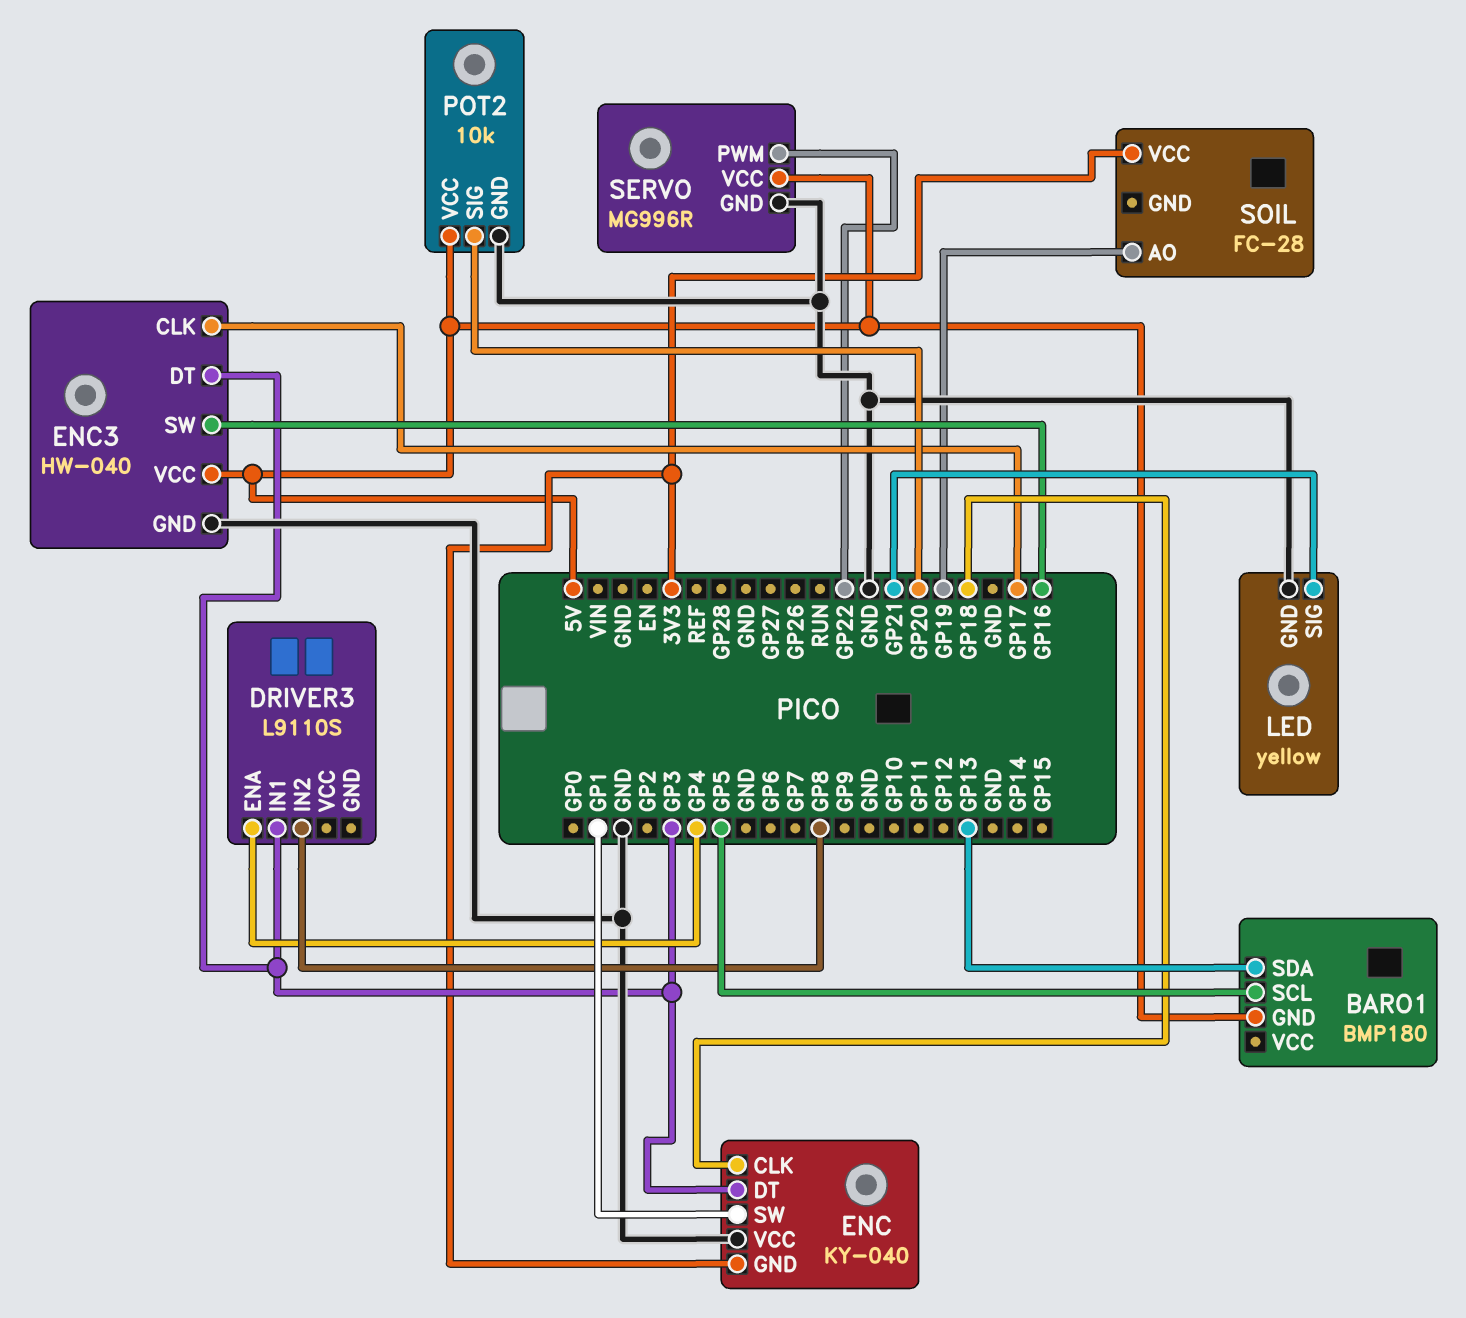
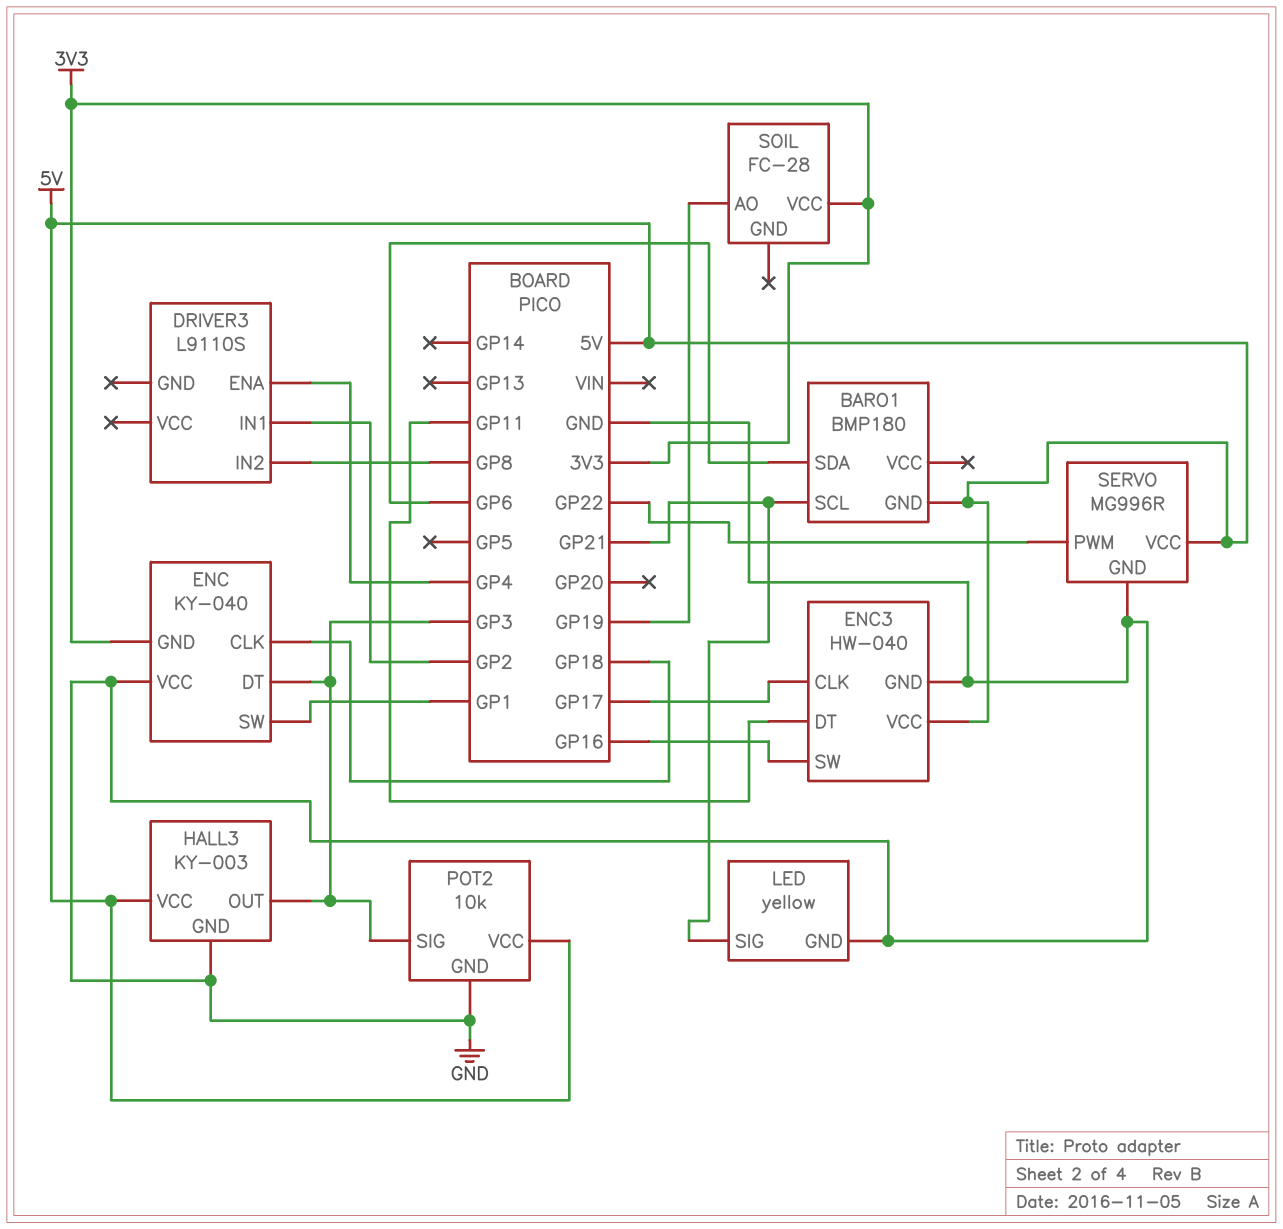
BARO1 pin SCL: GP5 -> GP21
BARO1 pin SDA: GP13 -> GP6
DRIVER3 pin IN1: GP3 -> GP2
ENC3 pin DT: GP3 -> GP11
HALL3: none -> KY-003
HALL3 pin GND: none -> GND
HALL3 pin OUT: none -> GP3
HALL3 pin VCC: none -> 5V
POT2 pin SIG: GP20 -> GP3

